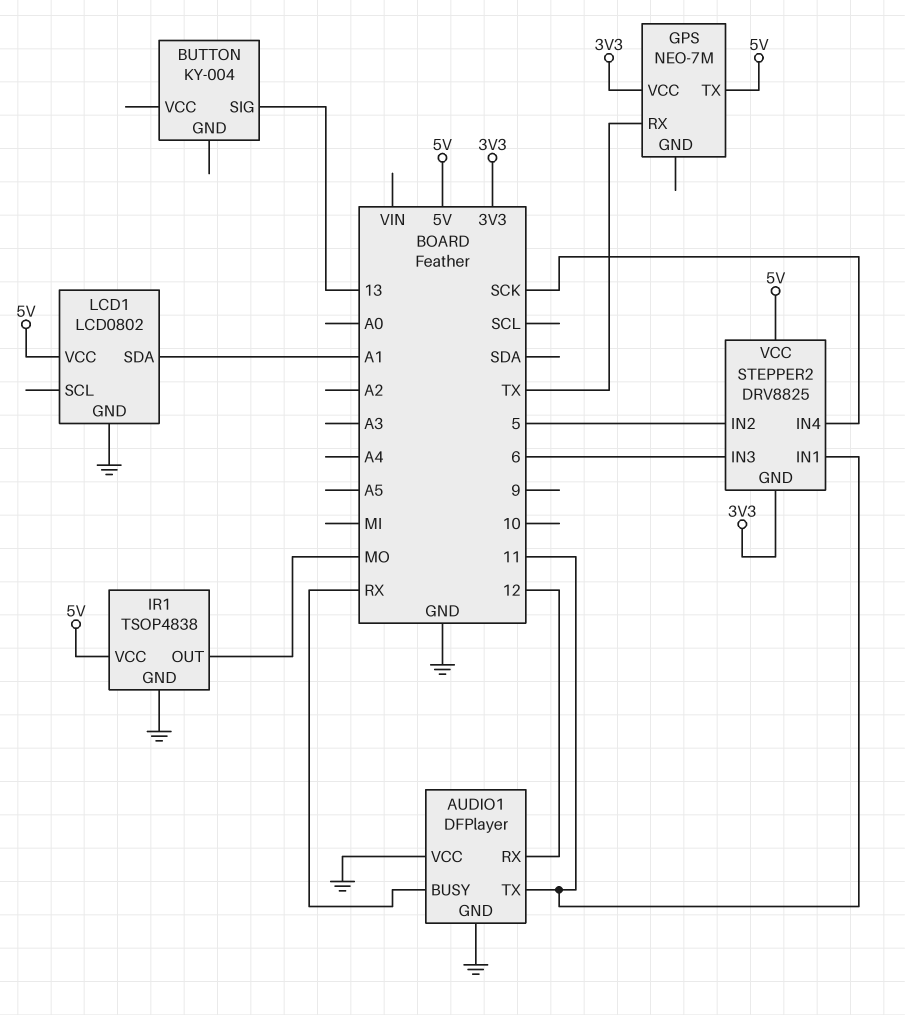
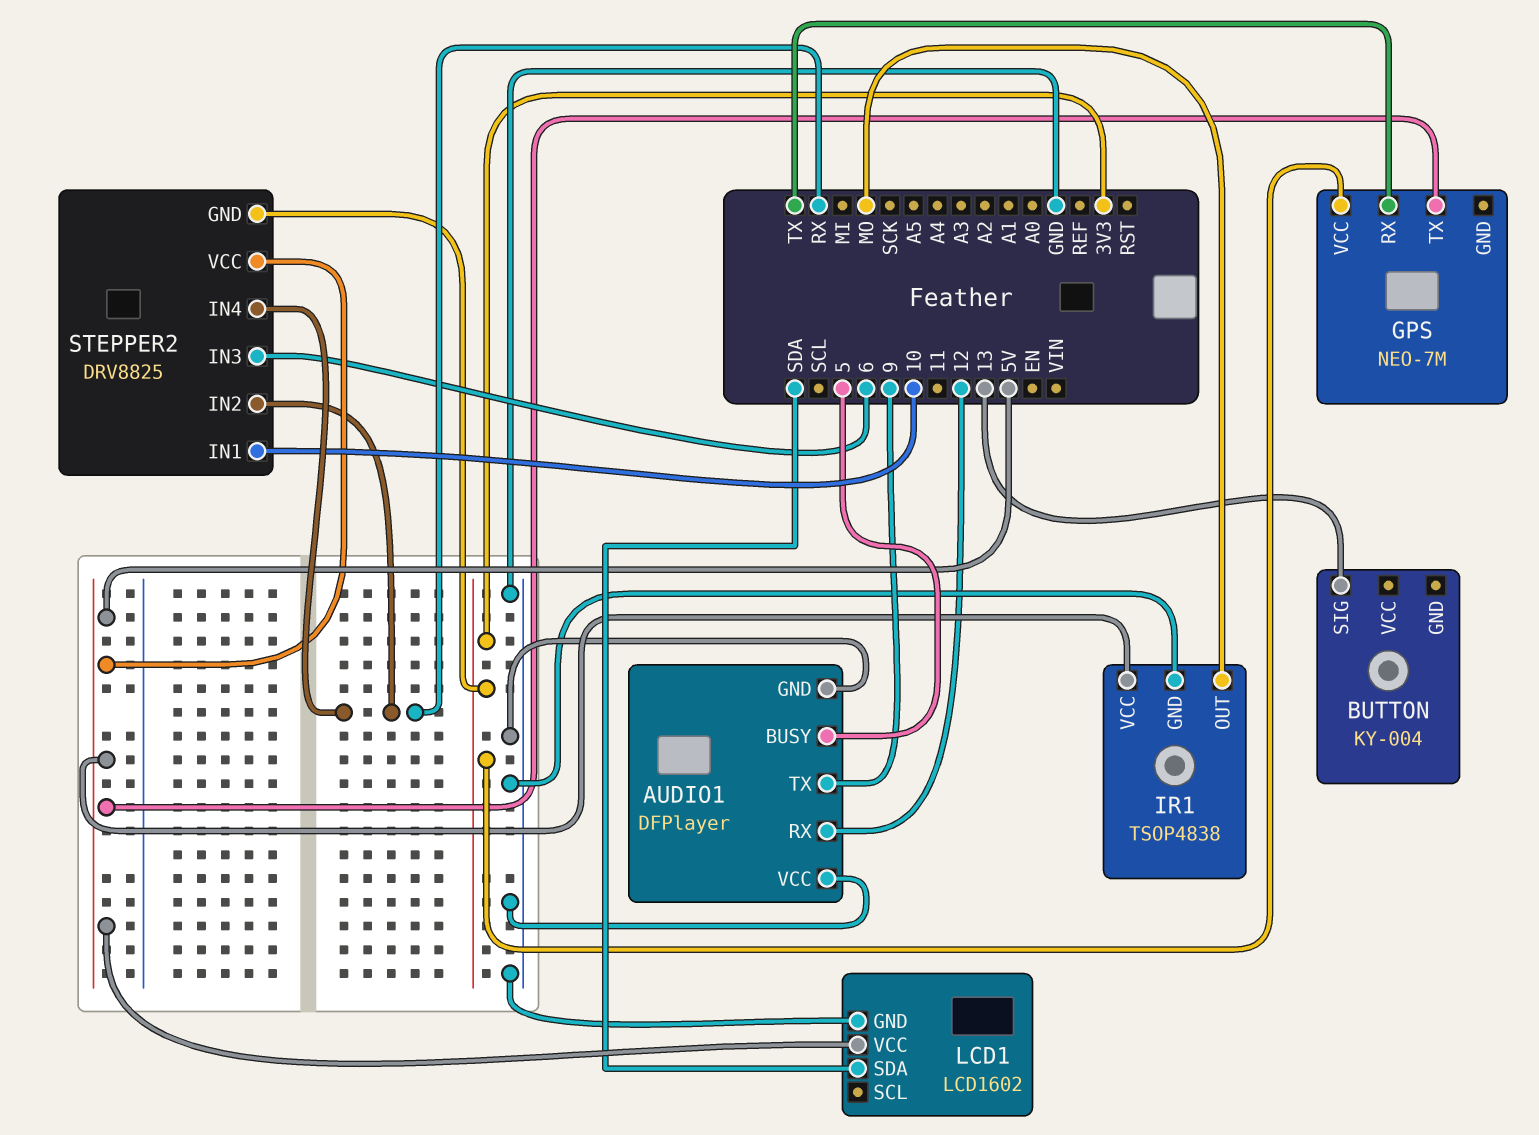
AUDIO1 pin BUSY: RX -> 5
AUDIO1 pin TX: 11 -> 9
LCD1: LCD0802 -> LCD1602
LCD1 pin SDA: A1 -> SDA
STEPPER2 pin IN1: 11 -> 10
STEPPER2 pin IN2: 5 -> RX
STEPPER2 pin IN4: SCK -> RX

